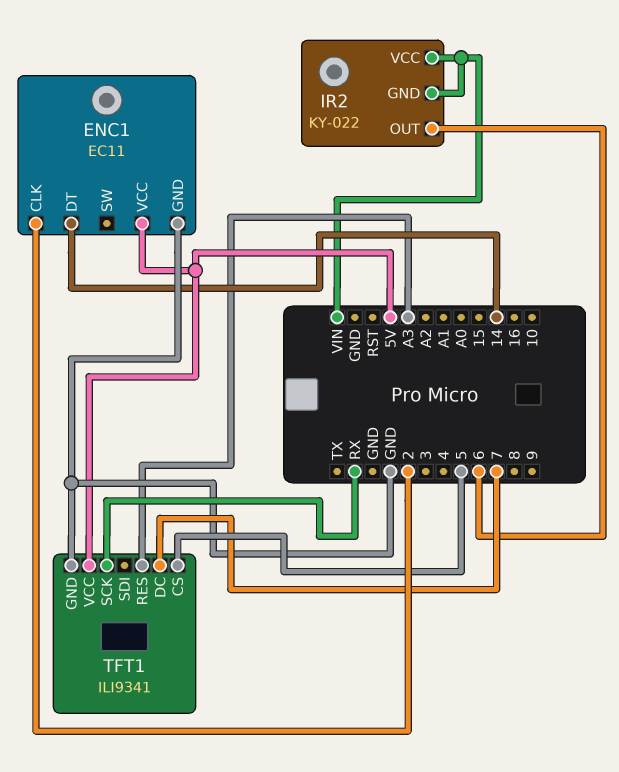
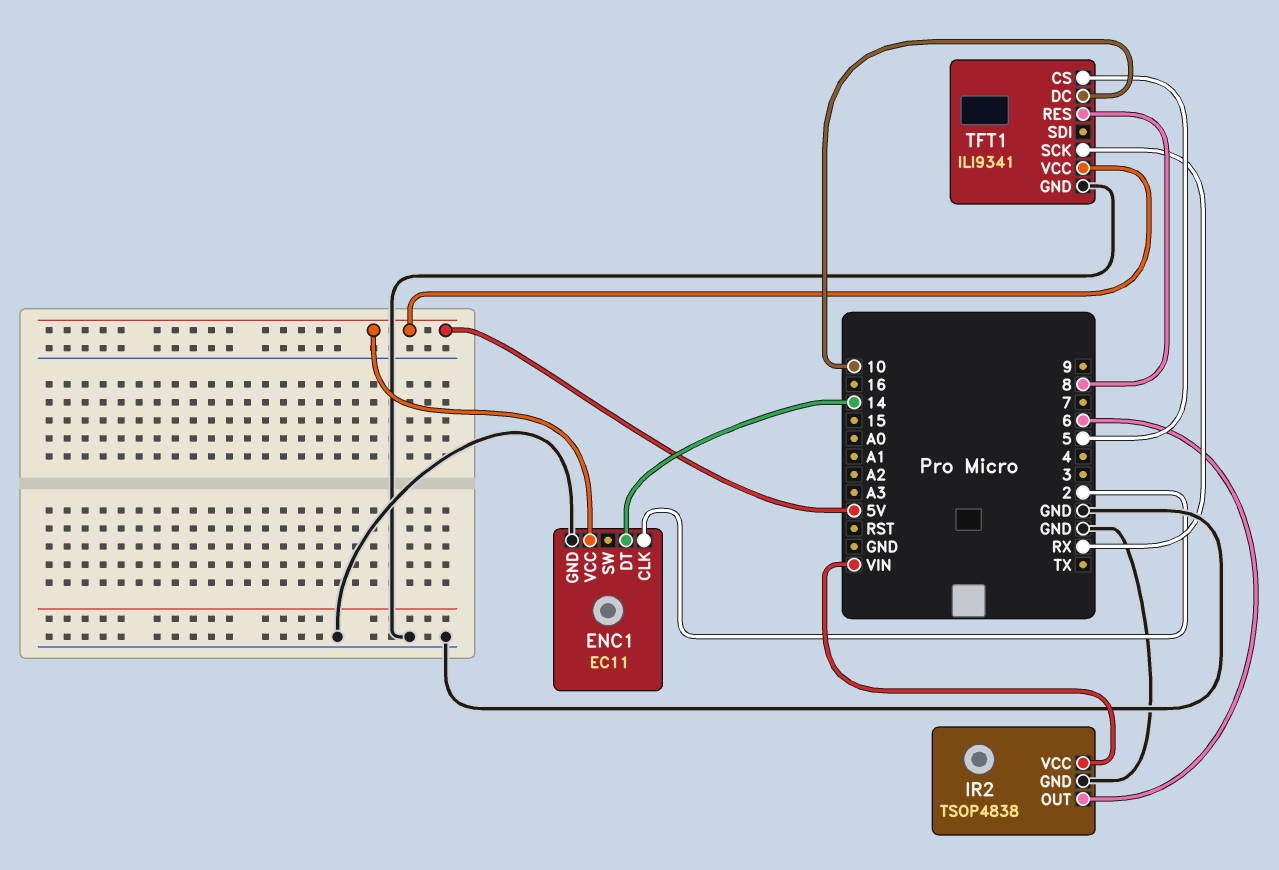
IR2: KY-022 -> TSOP4838
IR2 pin GND: VIN -> GND
TFT1 pin DC: 7 -> 10
TFT1 pin RES: A3 -> 8

